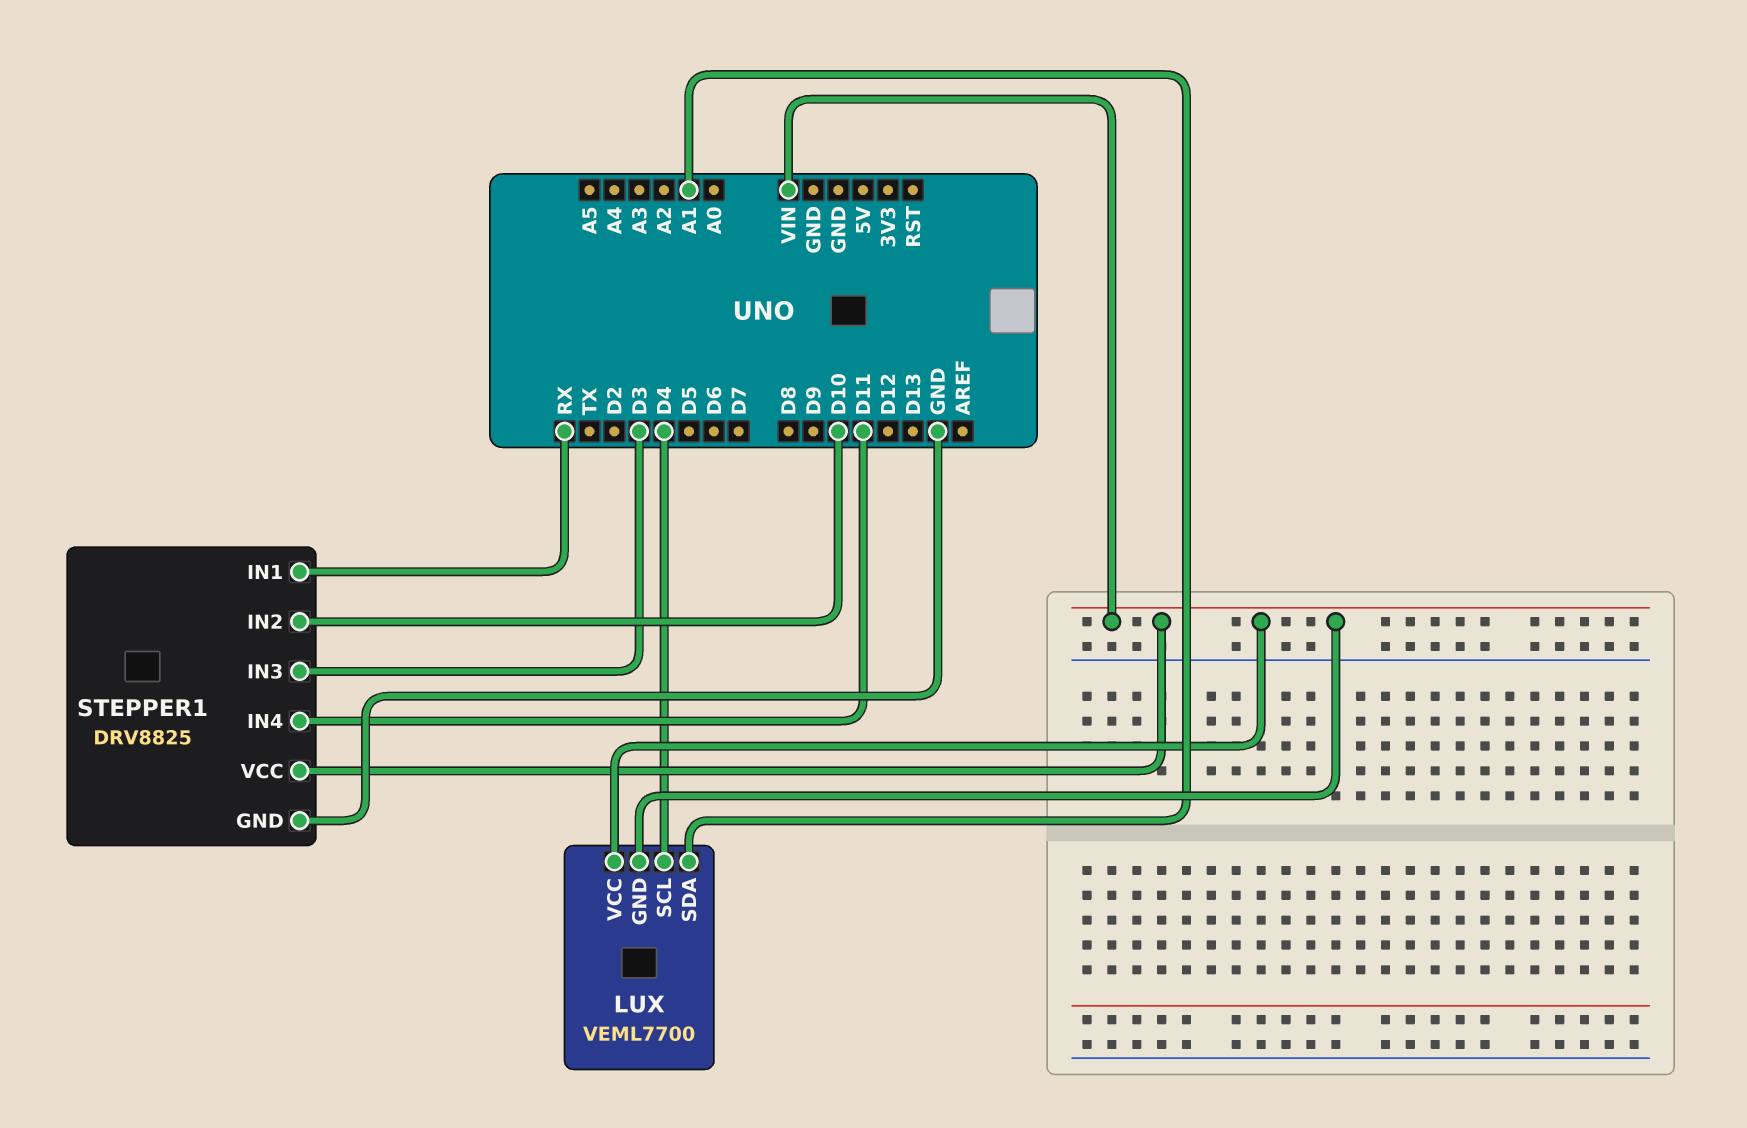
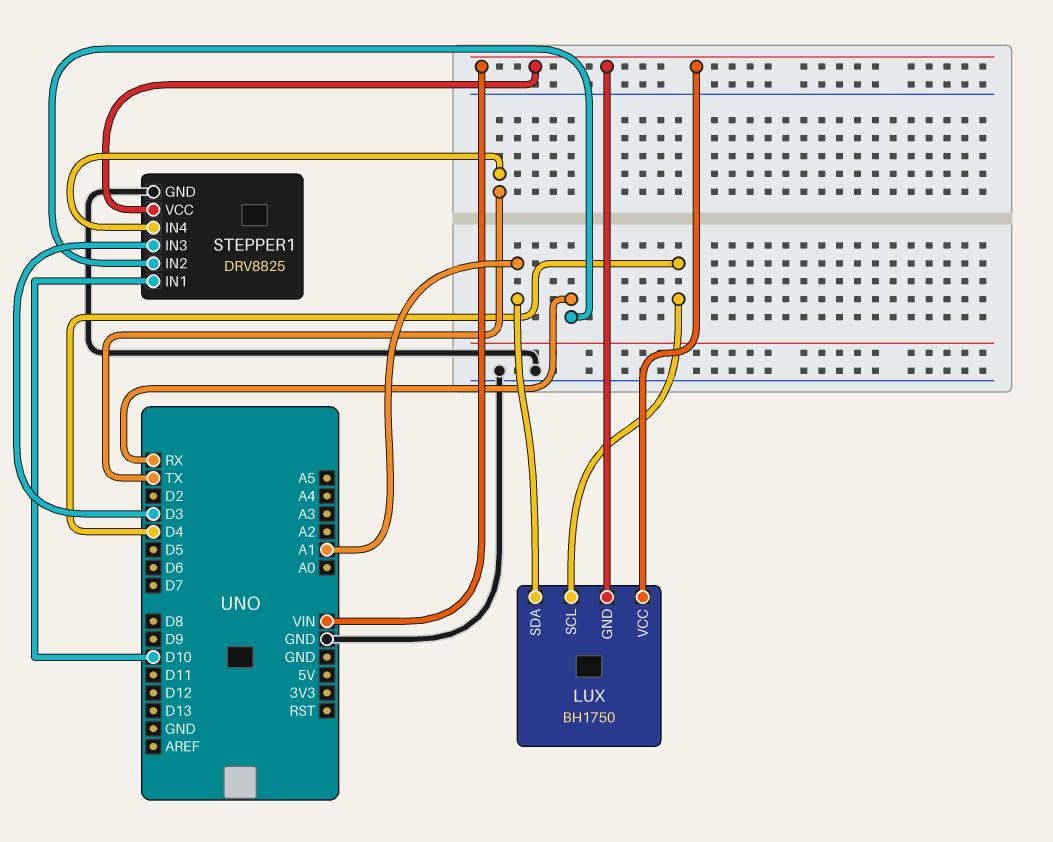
LUX: VEML7700 -> BH1750
STEPPER1 pin IN1: RX -> D10
STEPPER1 pin IN2: D10 -> RX
STEPPER1 pin IN4: D11 -> TX

